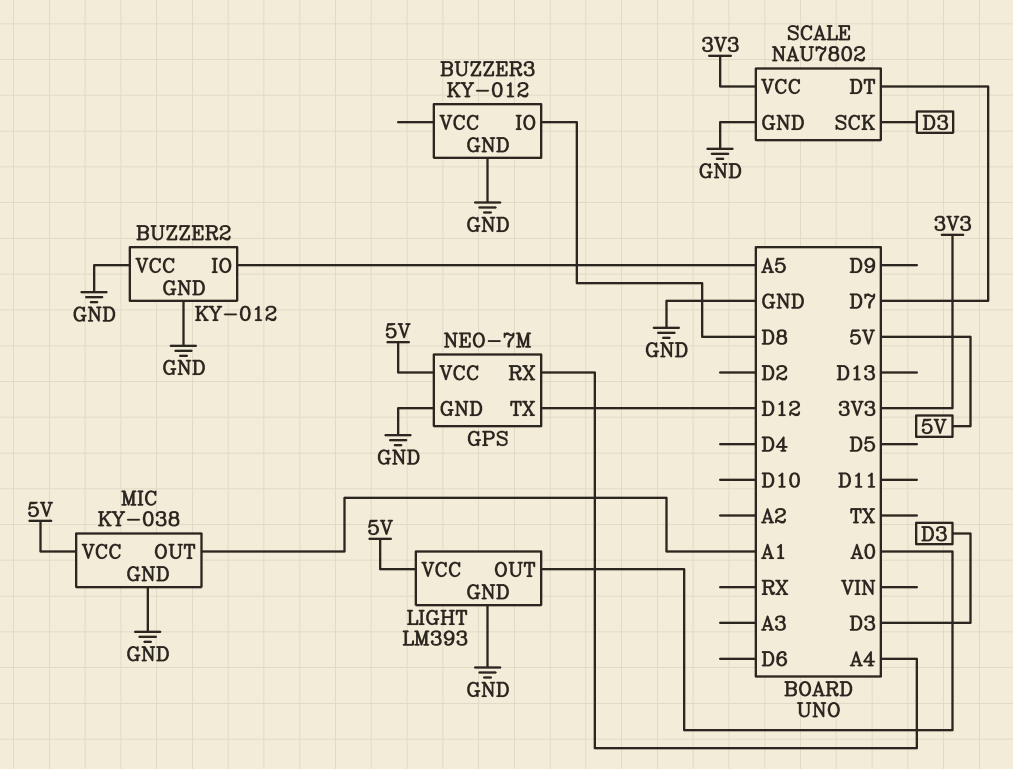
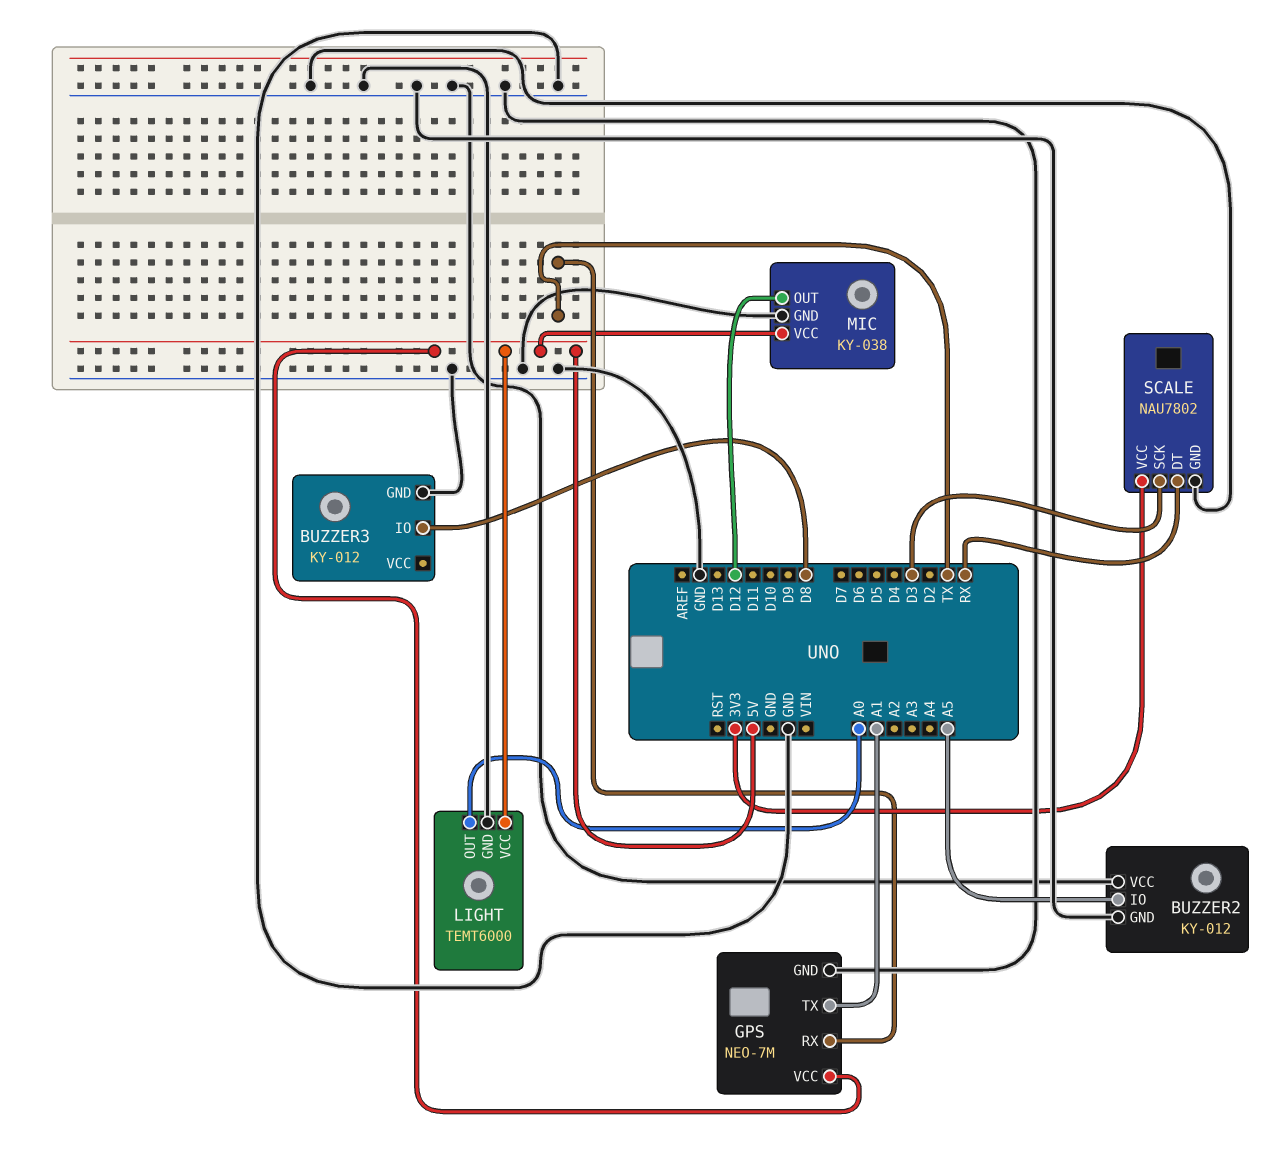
GPS pin RX: A4 -> TX
GPS pin TX: D12 -> A1
LIGHT: LM393 -> TEMT6000
MIC pin OUT: A1 -> D12
SCALE pin DT: D7 -> RX

